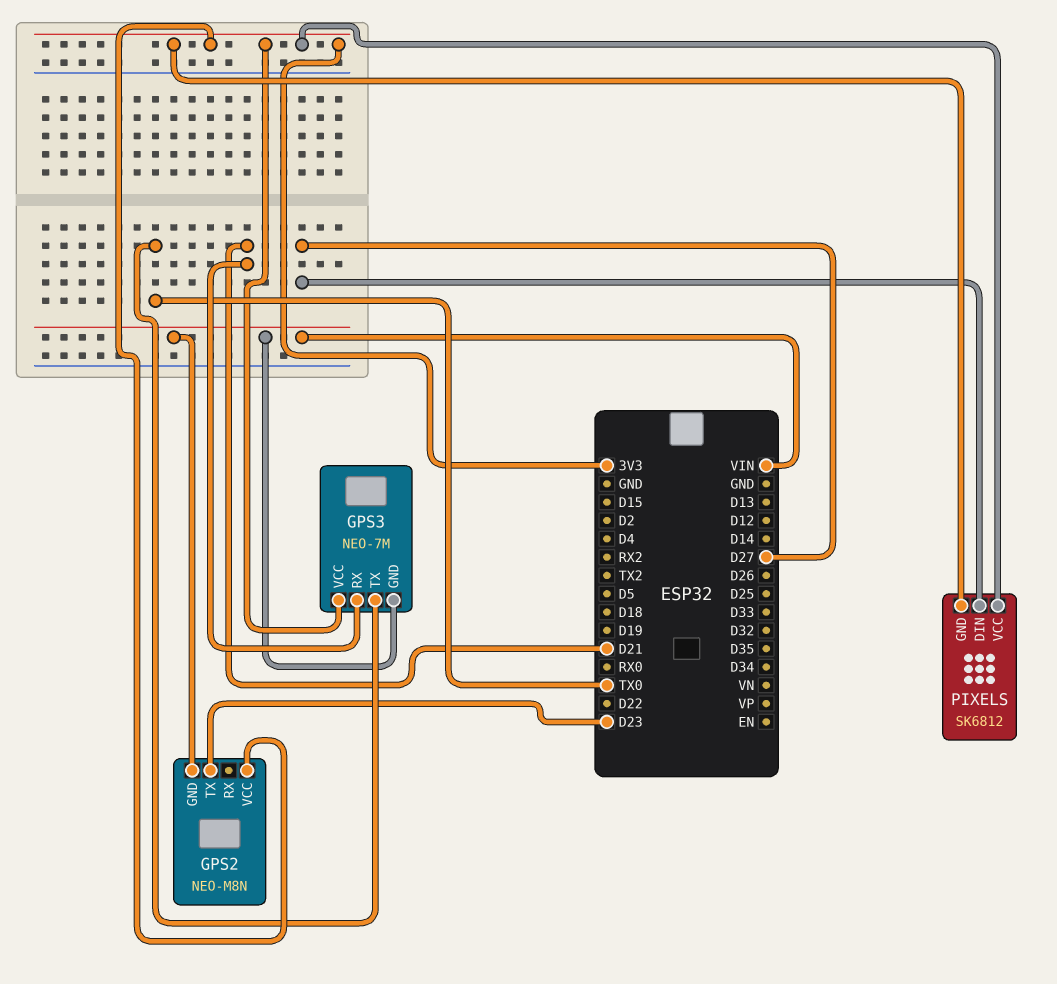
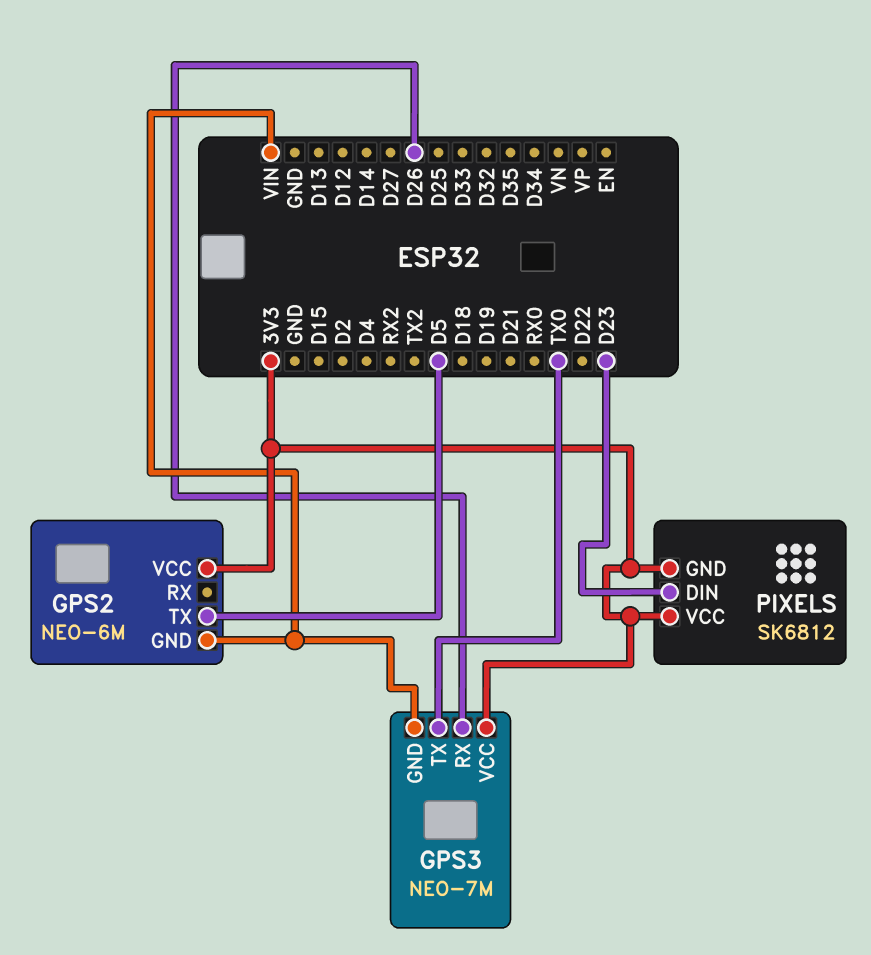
GPS2: NEO-M8N -> NEO-6M
GPS2 pin TX: D23 -> D5
GPS3 pin RX: D21 -> D26
PIXELS pin DIN: D27 -> D23

